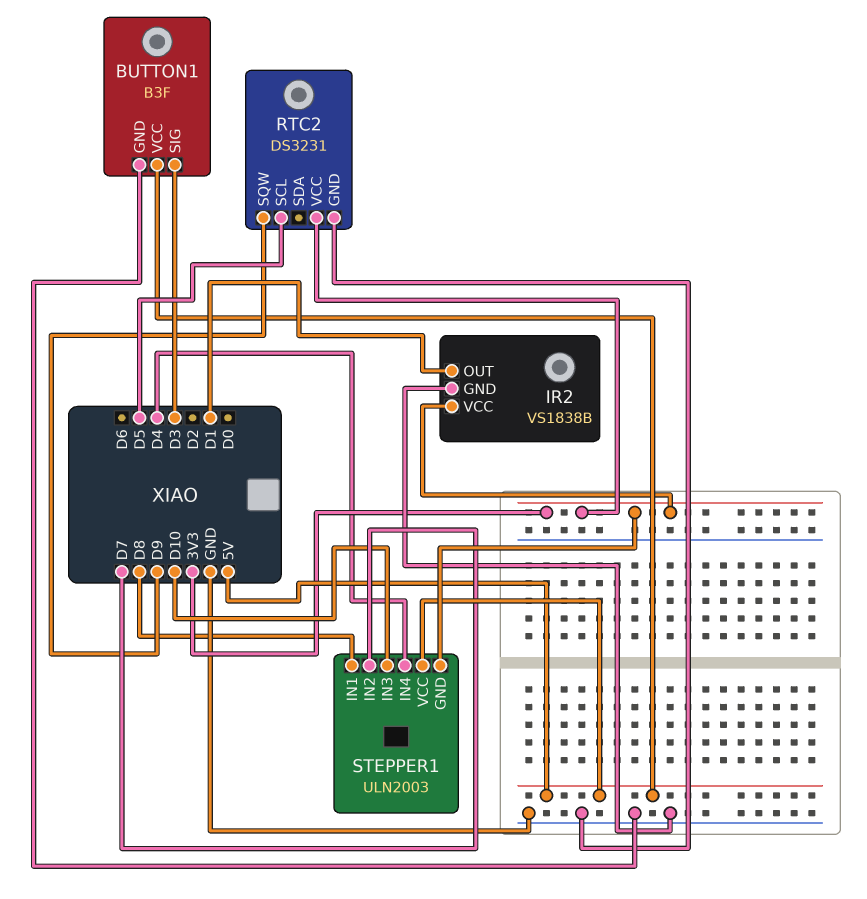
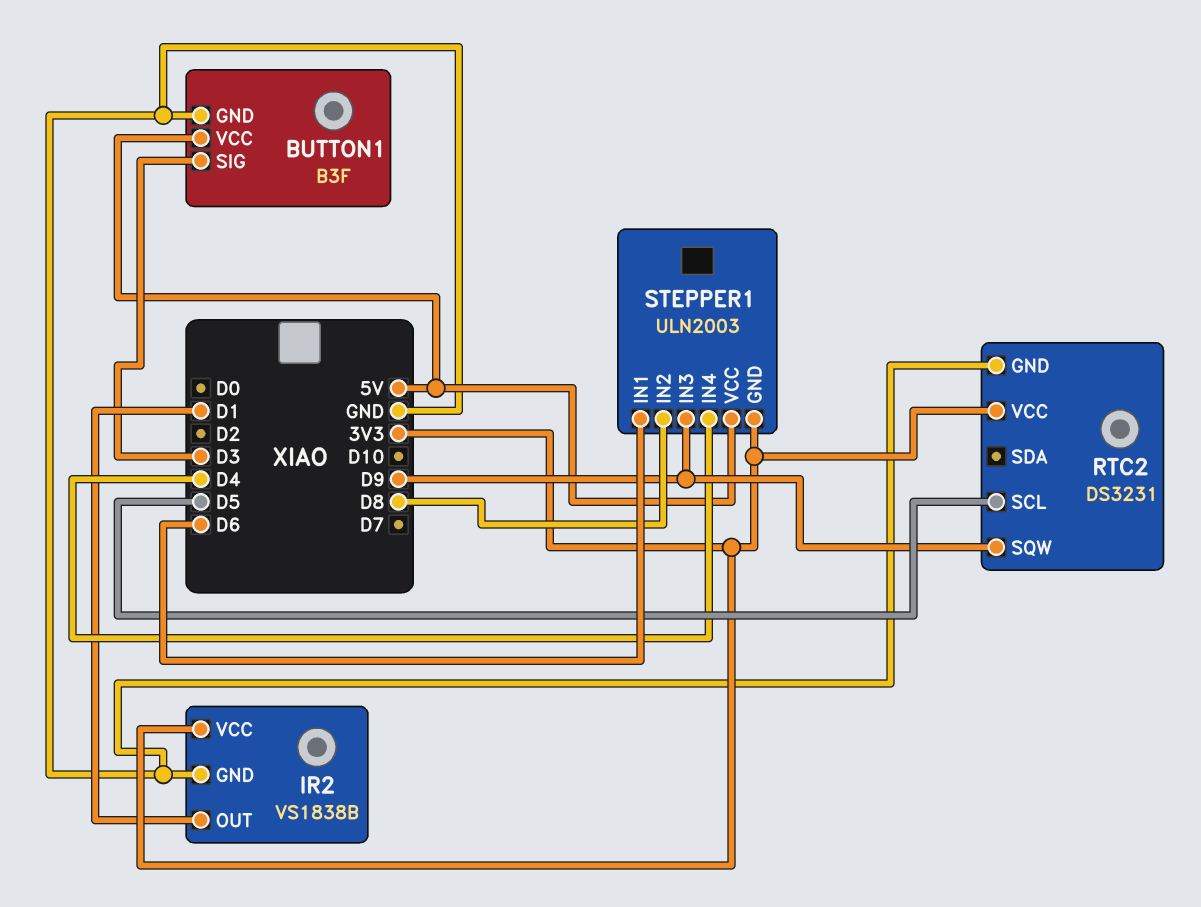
STEPPER1 pin IN1: D8 -> D6
STEPPER1 pin IN2: D7 -> D8
STEPPER1 pin IN3: D10 -> D9

